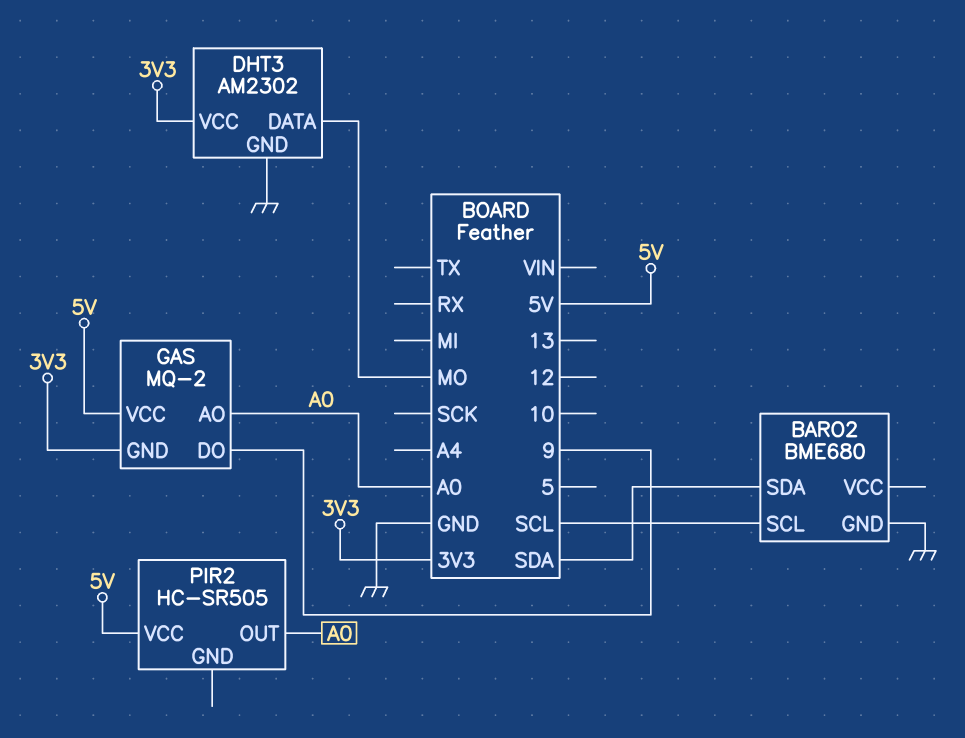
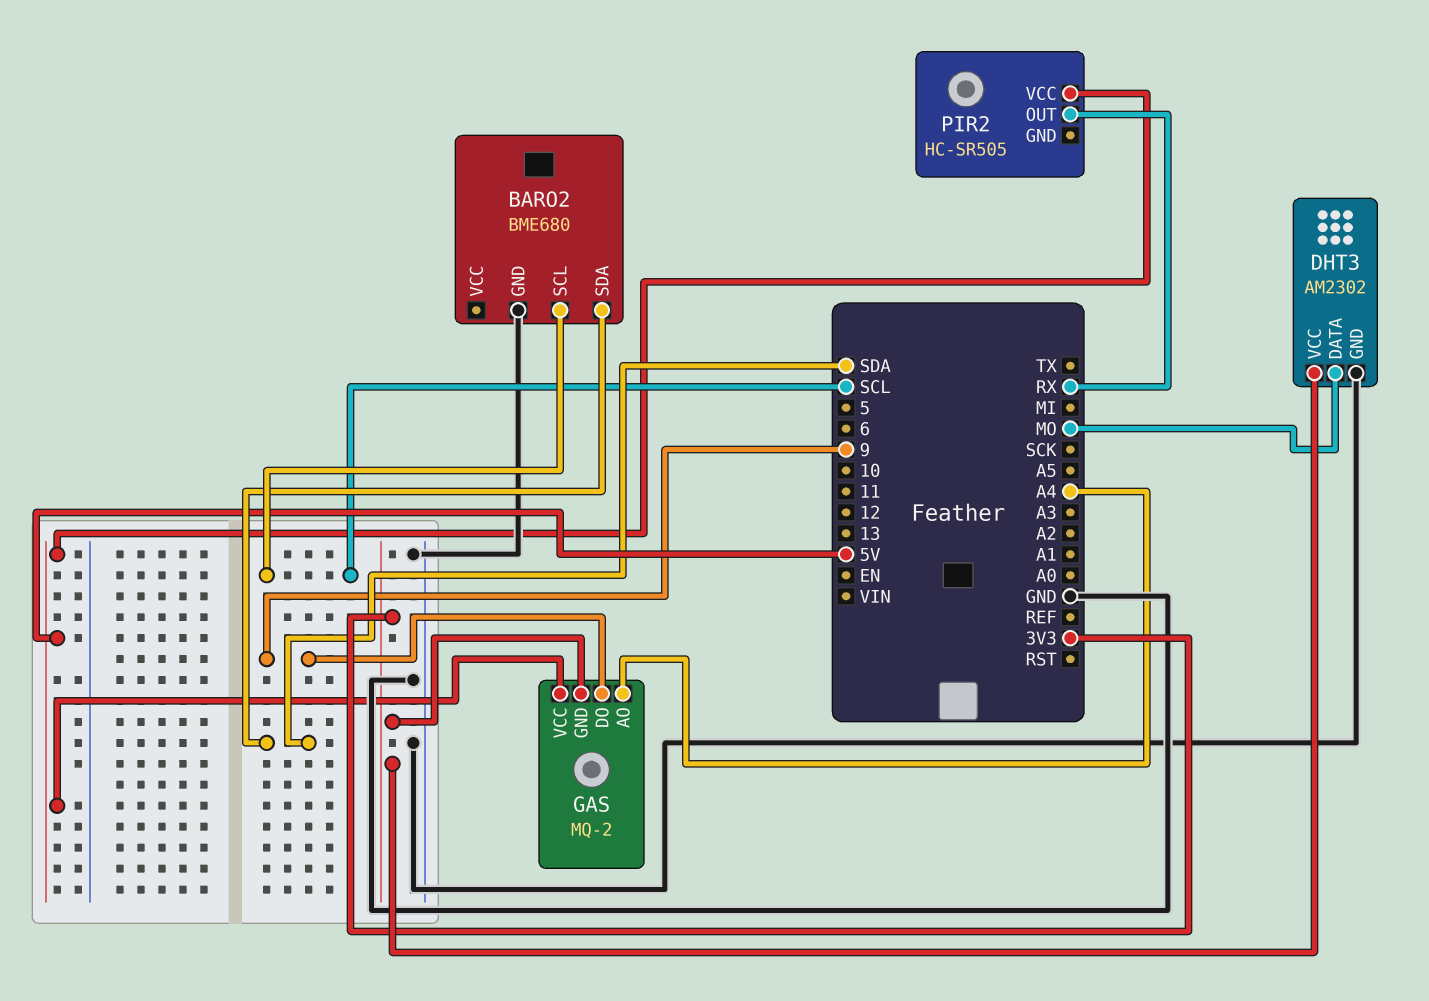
GAS pin AO: A0 -> A4
PIR2 pin OUT: A0 -> RX

